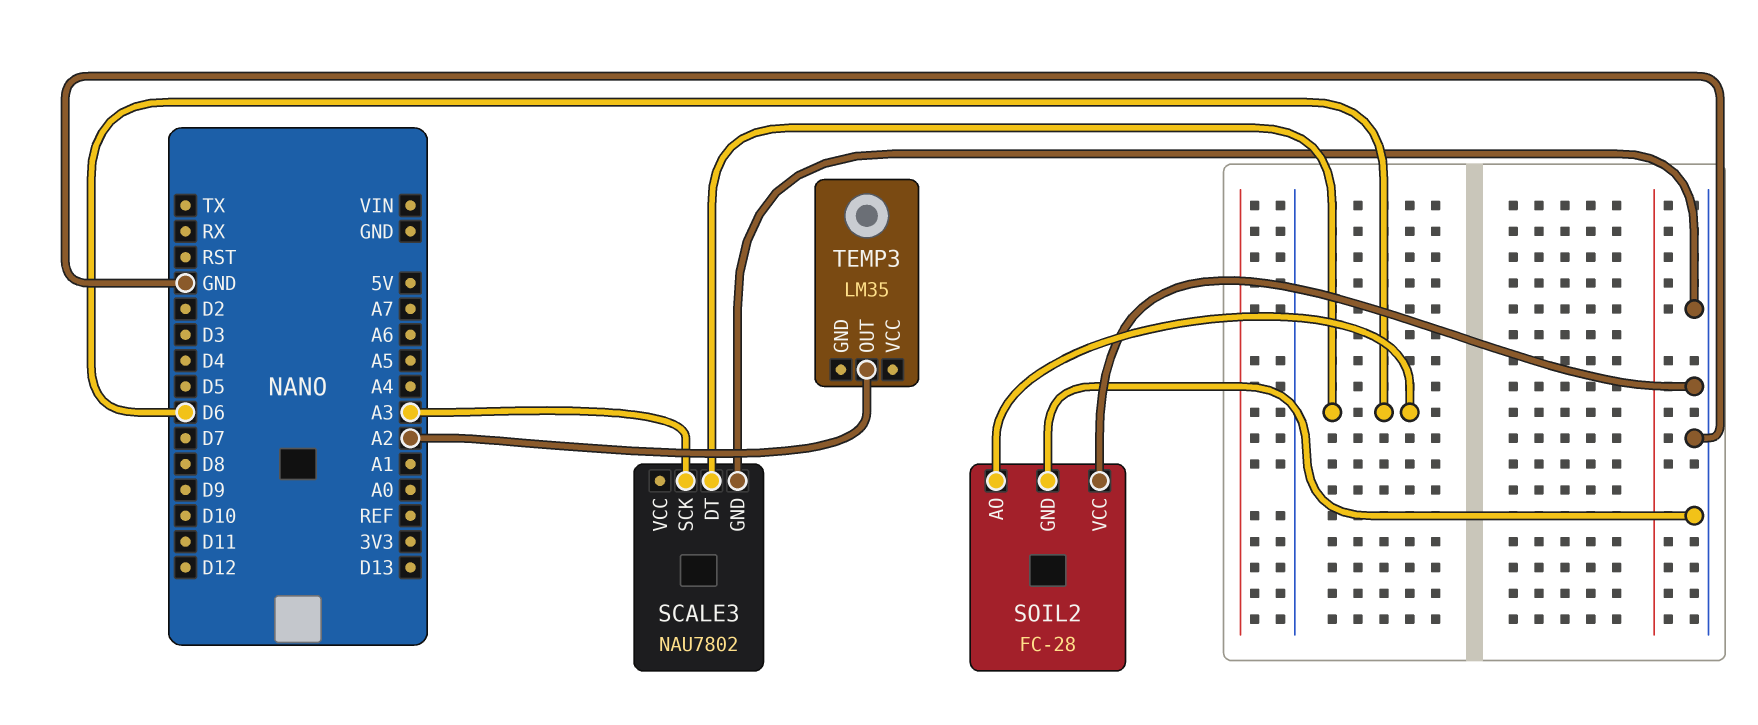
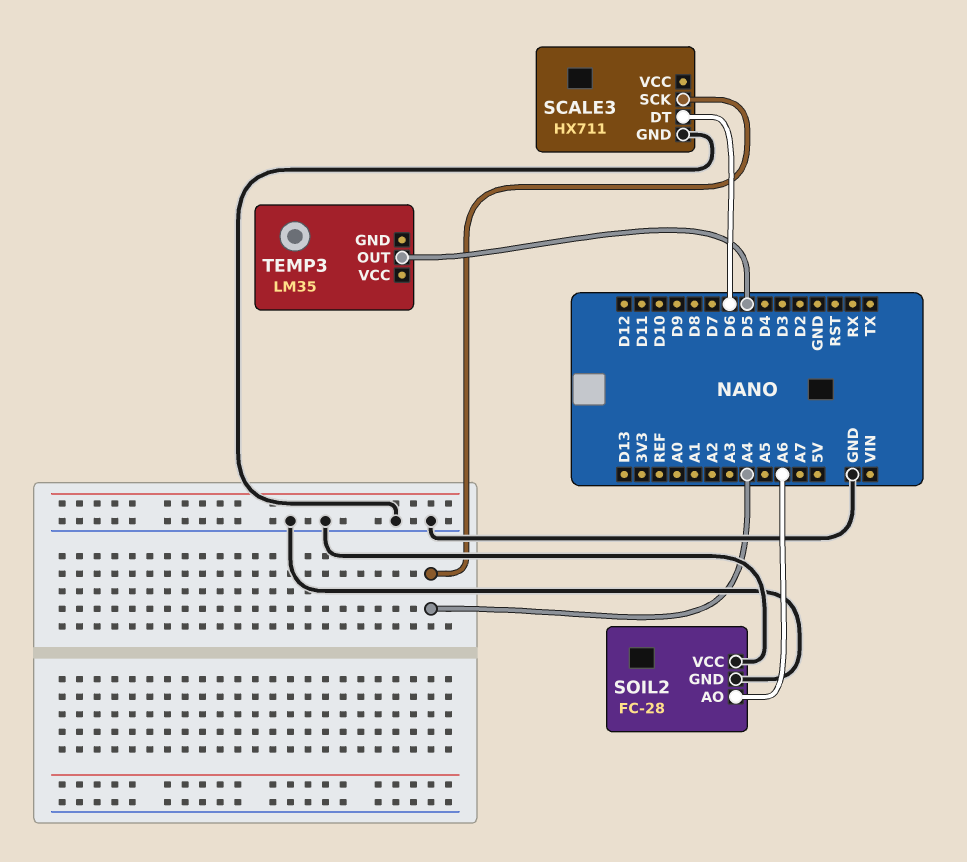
SCALE3: NAU7802 -> HX711
SCALE3 pin SCK: A3 -> A4
SOIL2 pin AO: D6 -> A6
TEMP3 pin OUT: A2 -> D5

